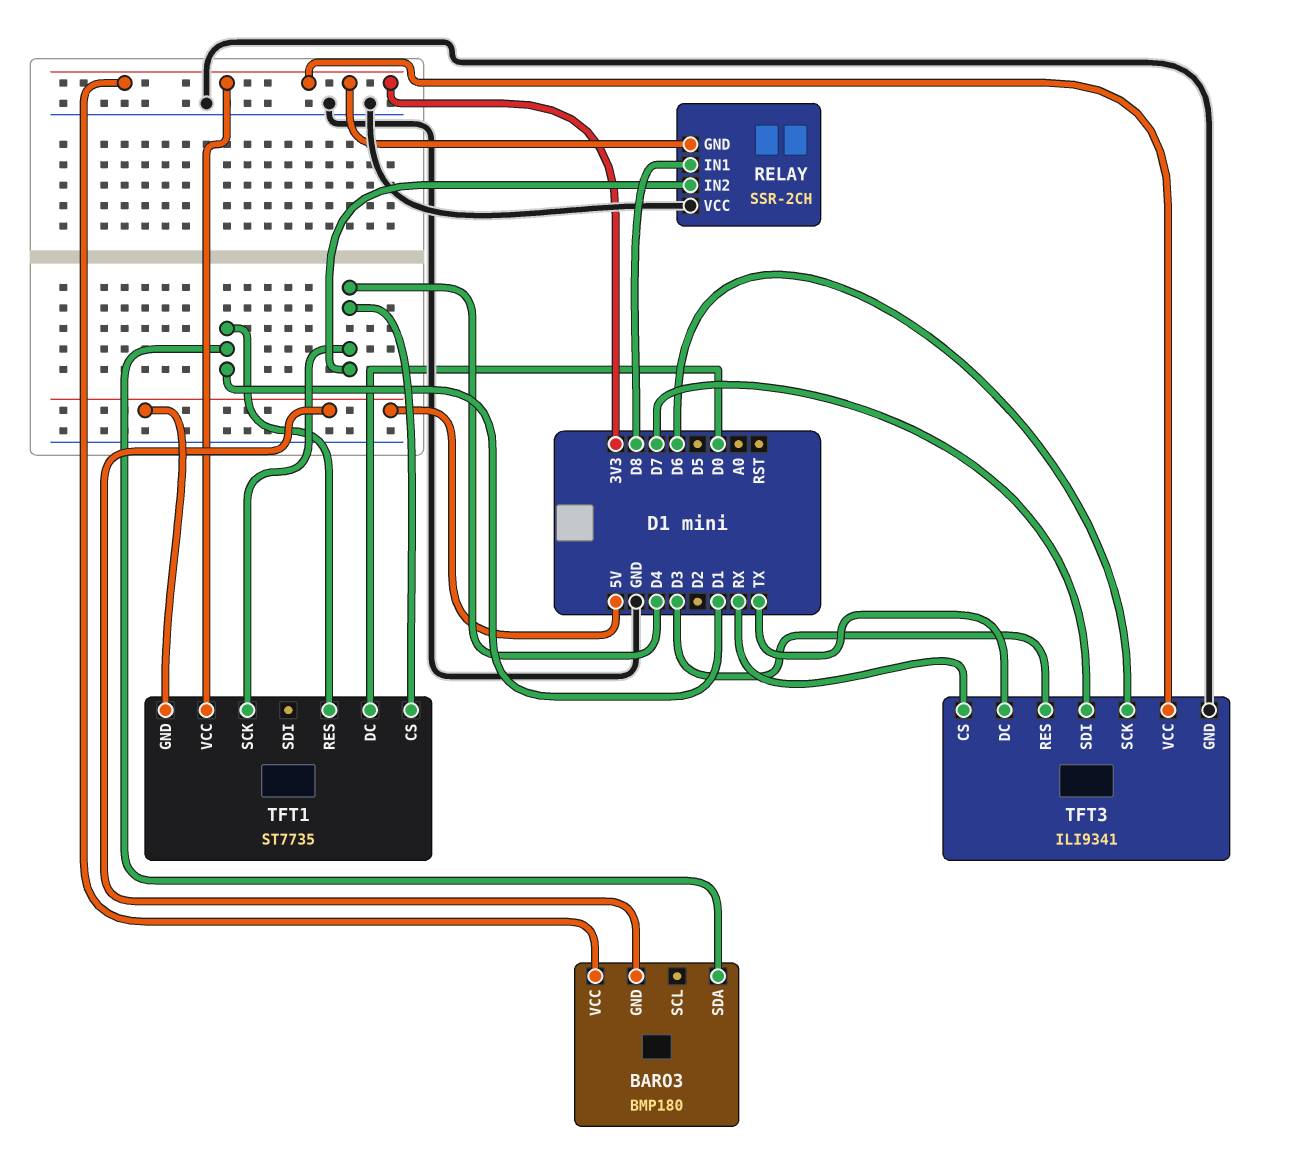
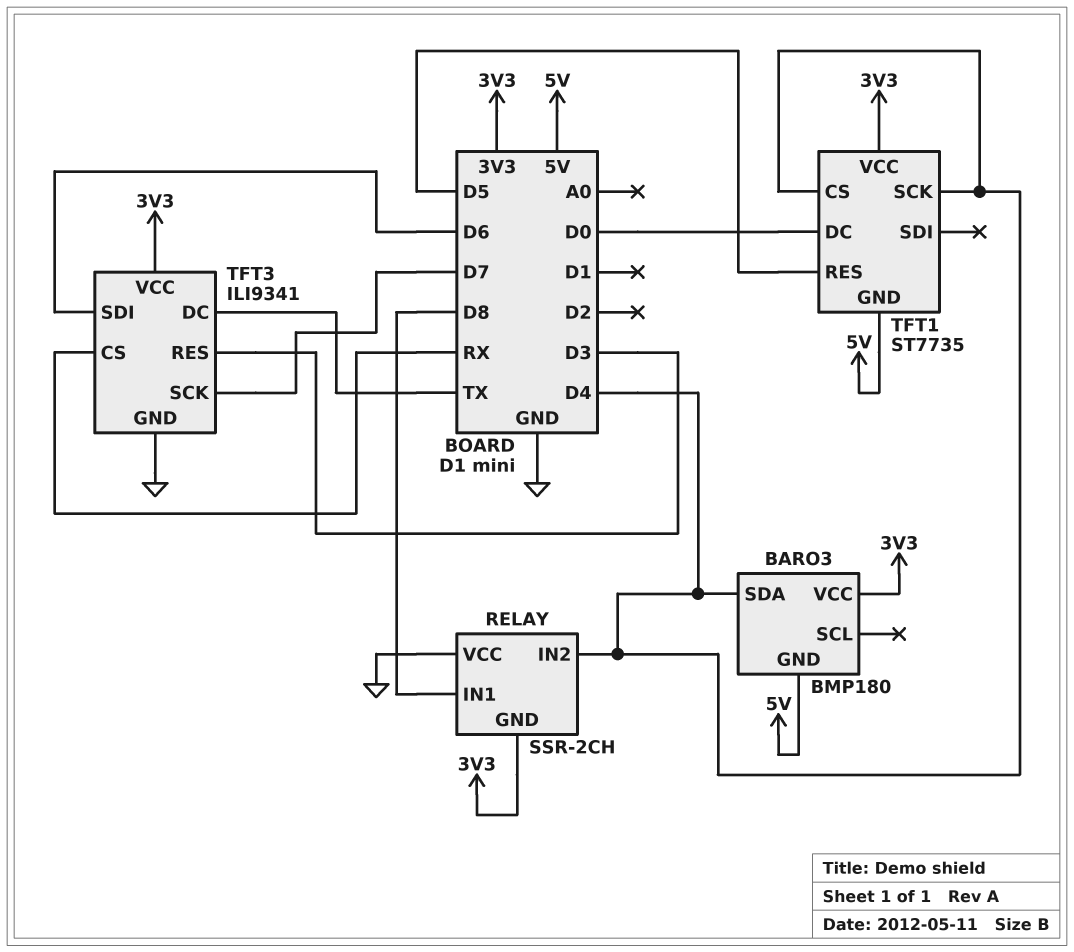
BARO3 pin SDA: D1 -> D4
TFT1 pin RES: D1 -> D5
TFT3 pin SCK: D6 -> D7
TFT3 pin SDI: D7 -> D6

